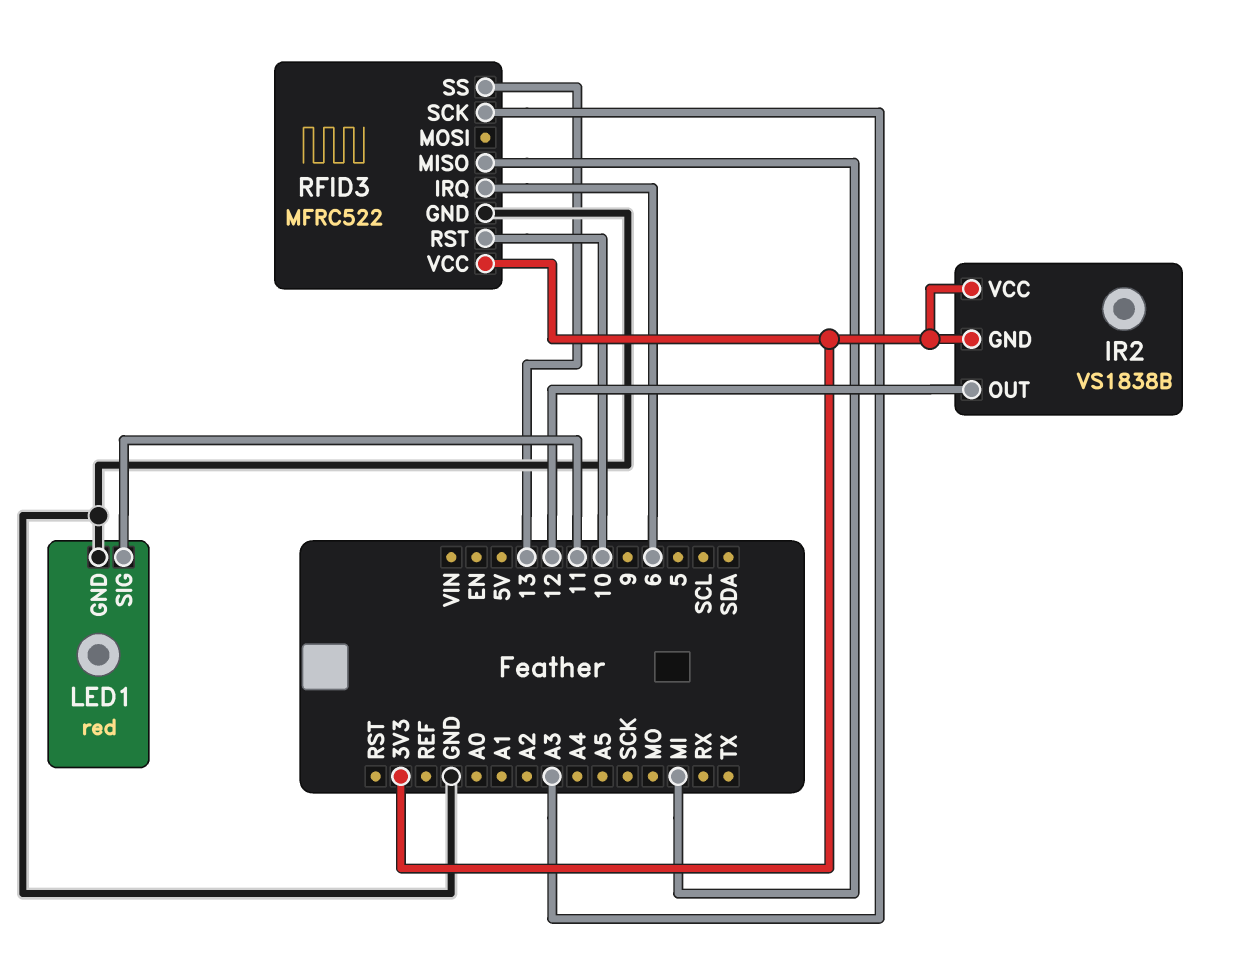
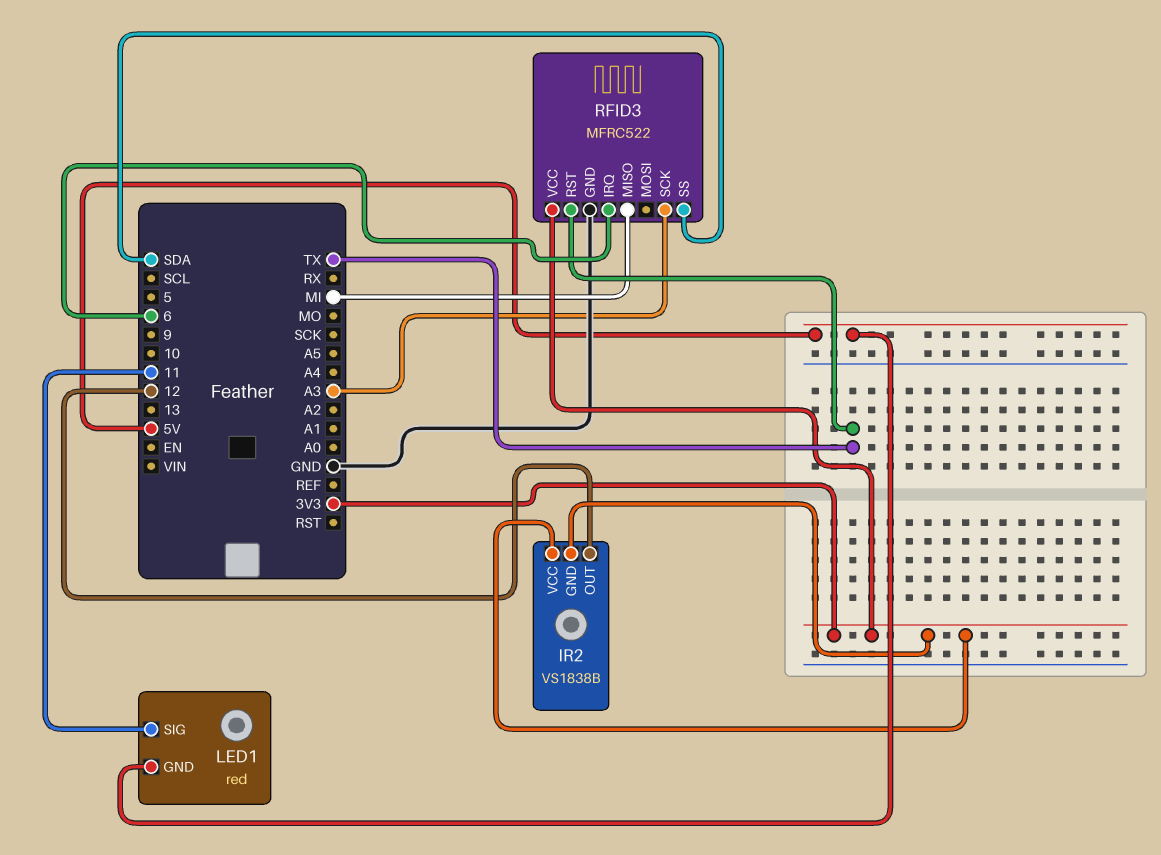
LED1 pin GND: GND -> 5V
RFID3 pin RST: 10 -> TX
RFID3 pin SS: 13 -> SDA

